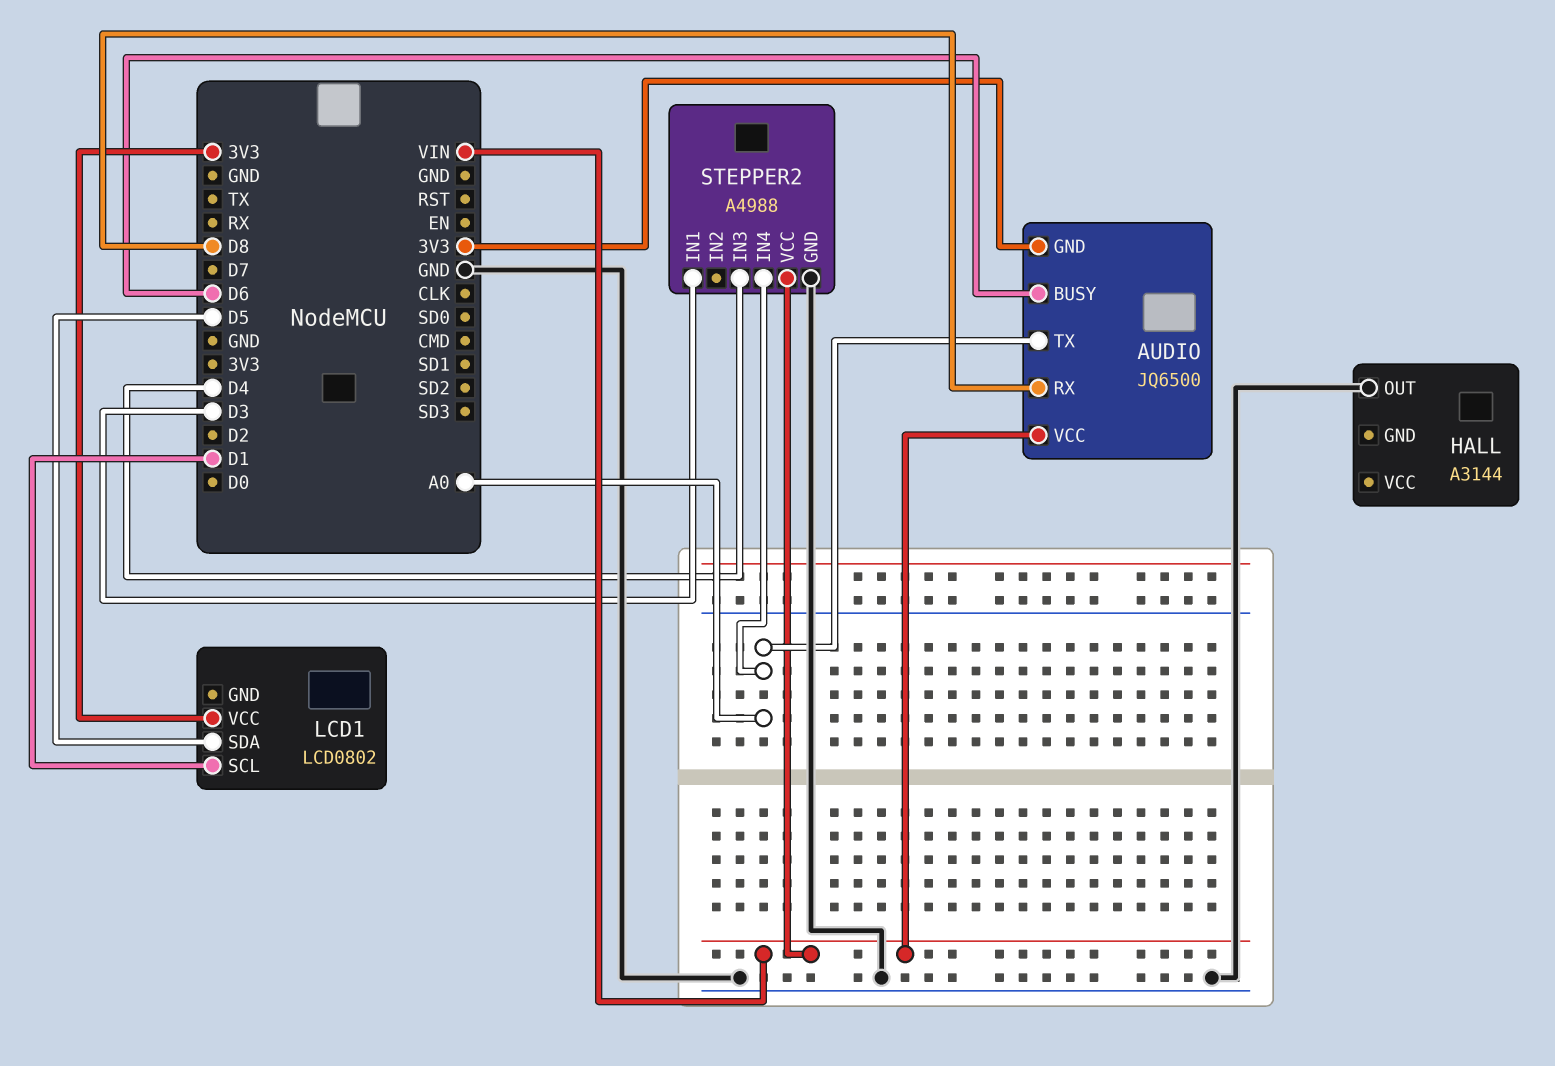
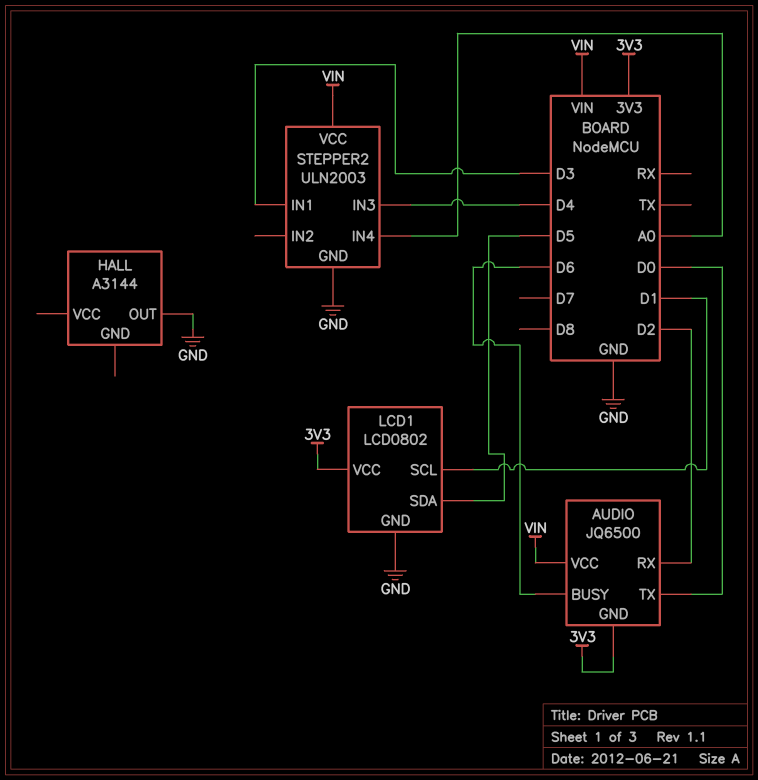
AUDIO pin RX: D8 -> D2
AUDIO pin TX: A0 -> D0
LCD1 pin GND: none -> GND
STEPPER2: A4988 -> ULN2003

